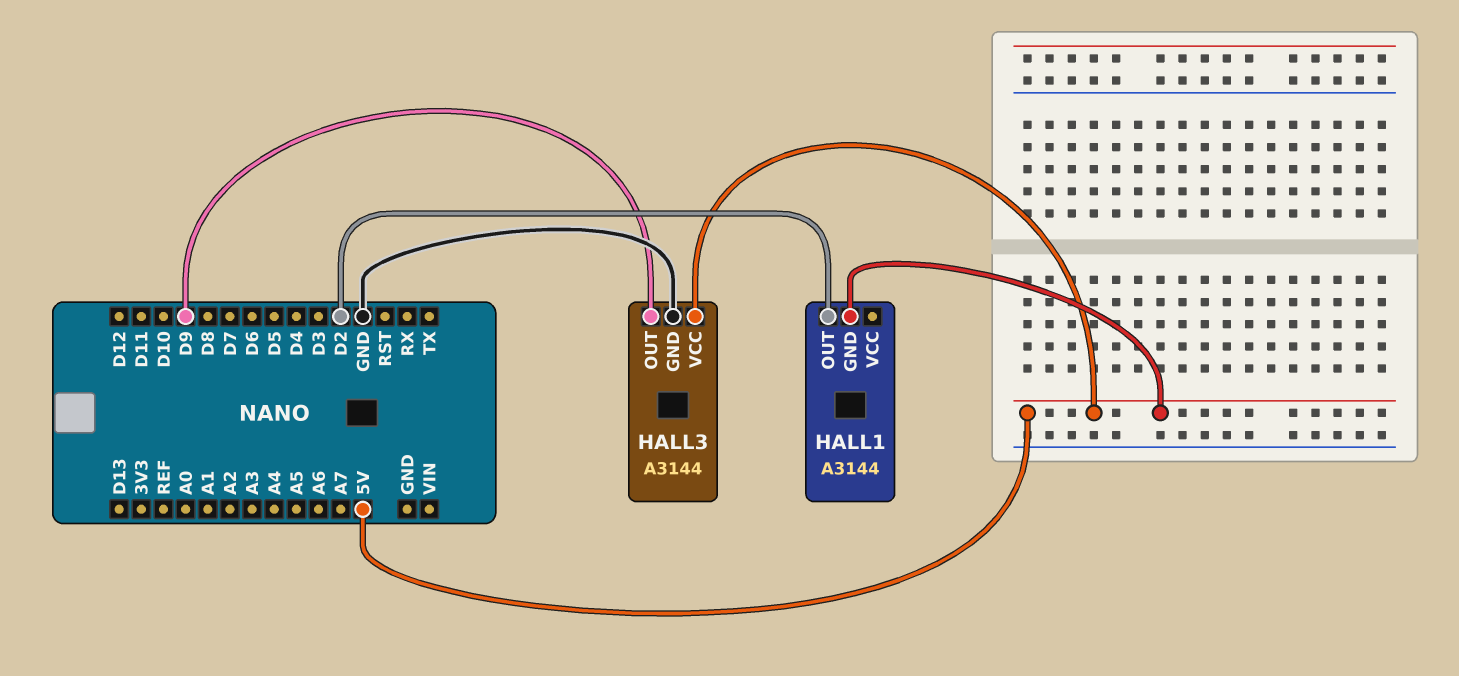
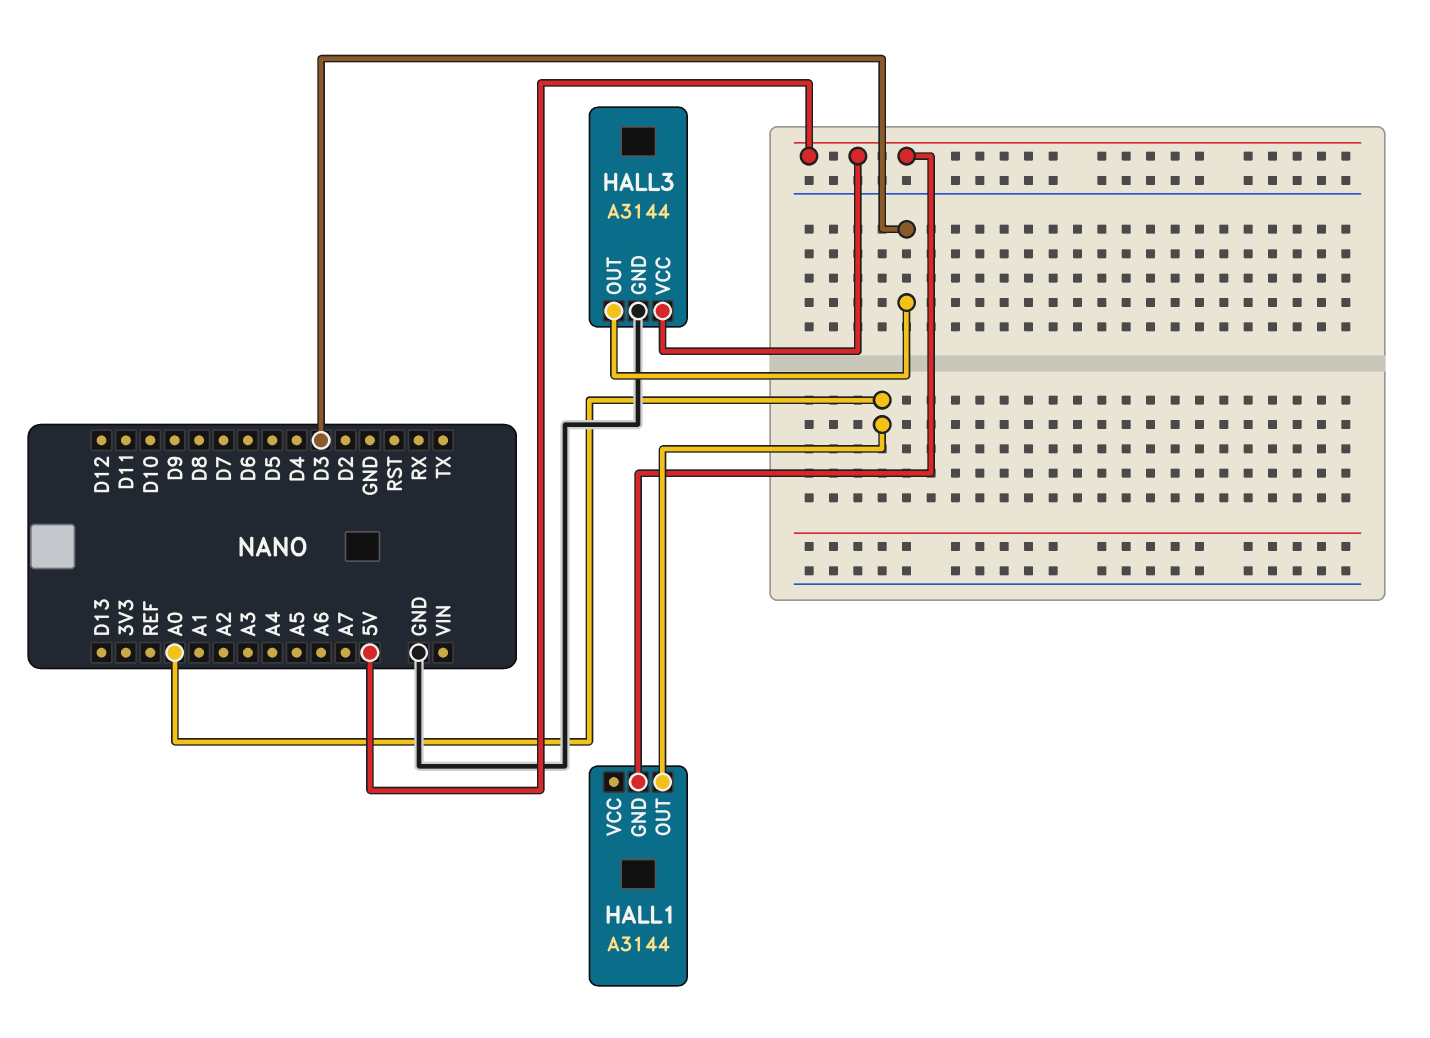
HALL1 pin OUT: D2 -> A0
HALL3 pin OUT: D9 -> D3

